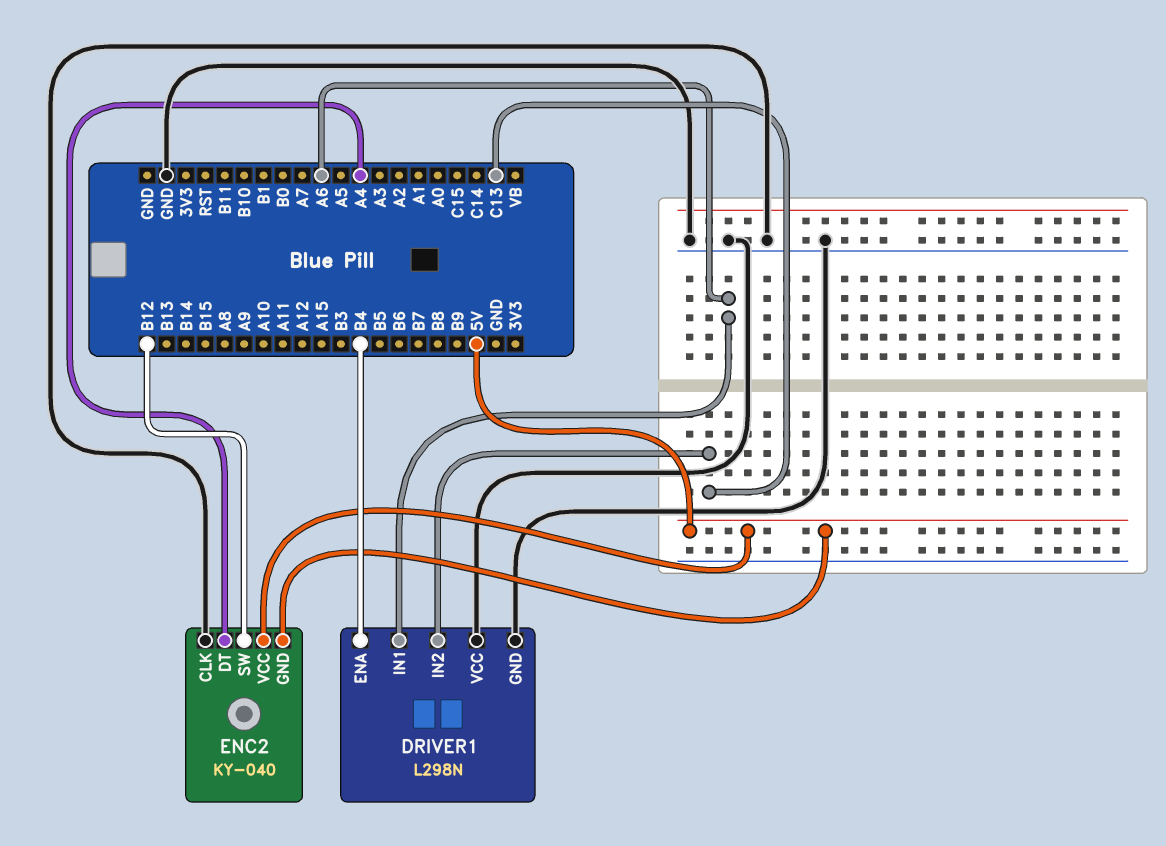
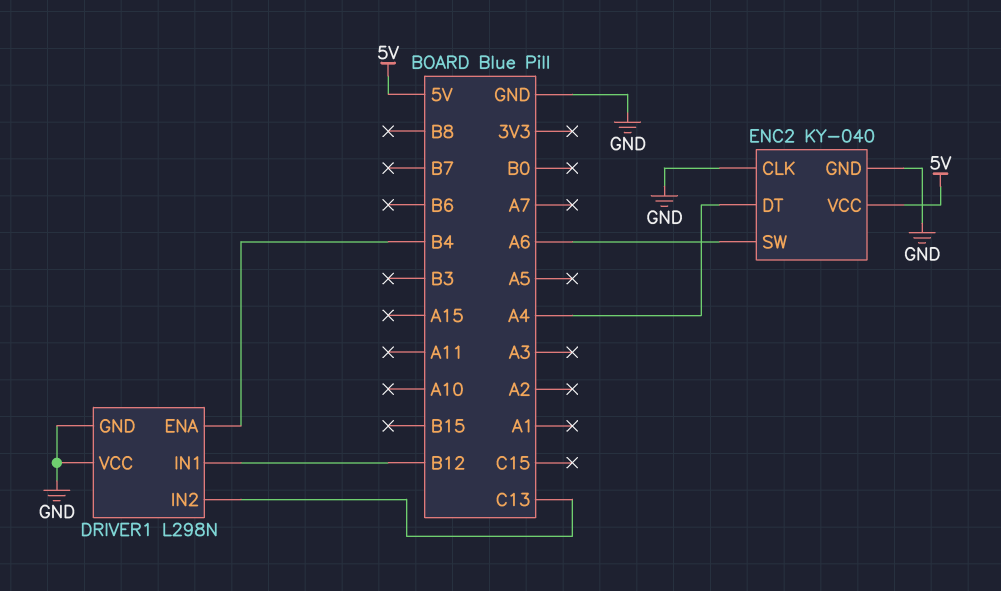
DRIVER1 pin IN1: A6 -> B12
ENC2 pin GND: 5V -> GND
ENC2 pin SW: B12 -> A6

